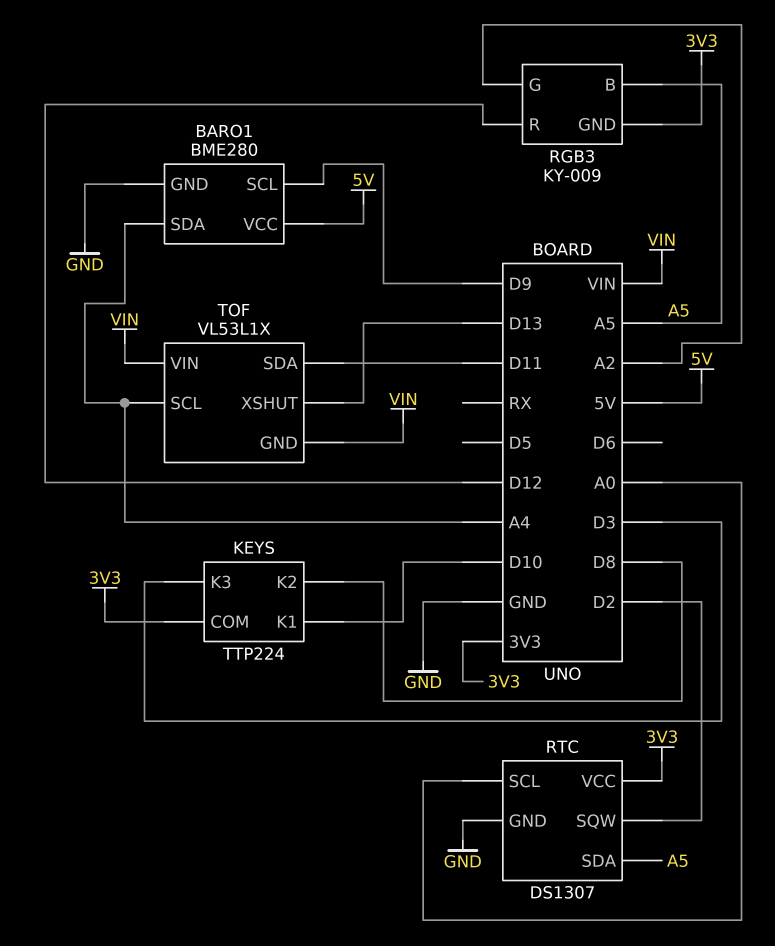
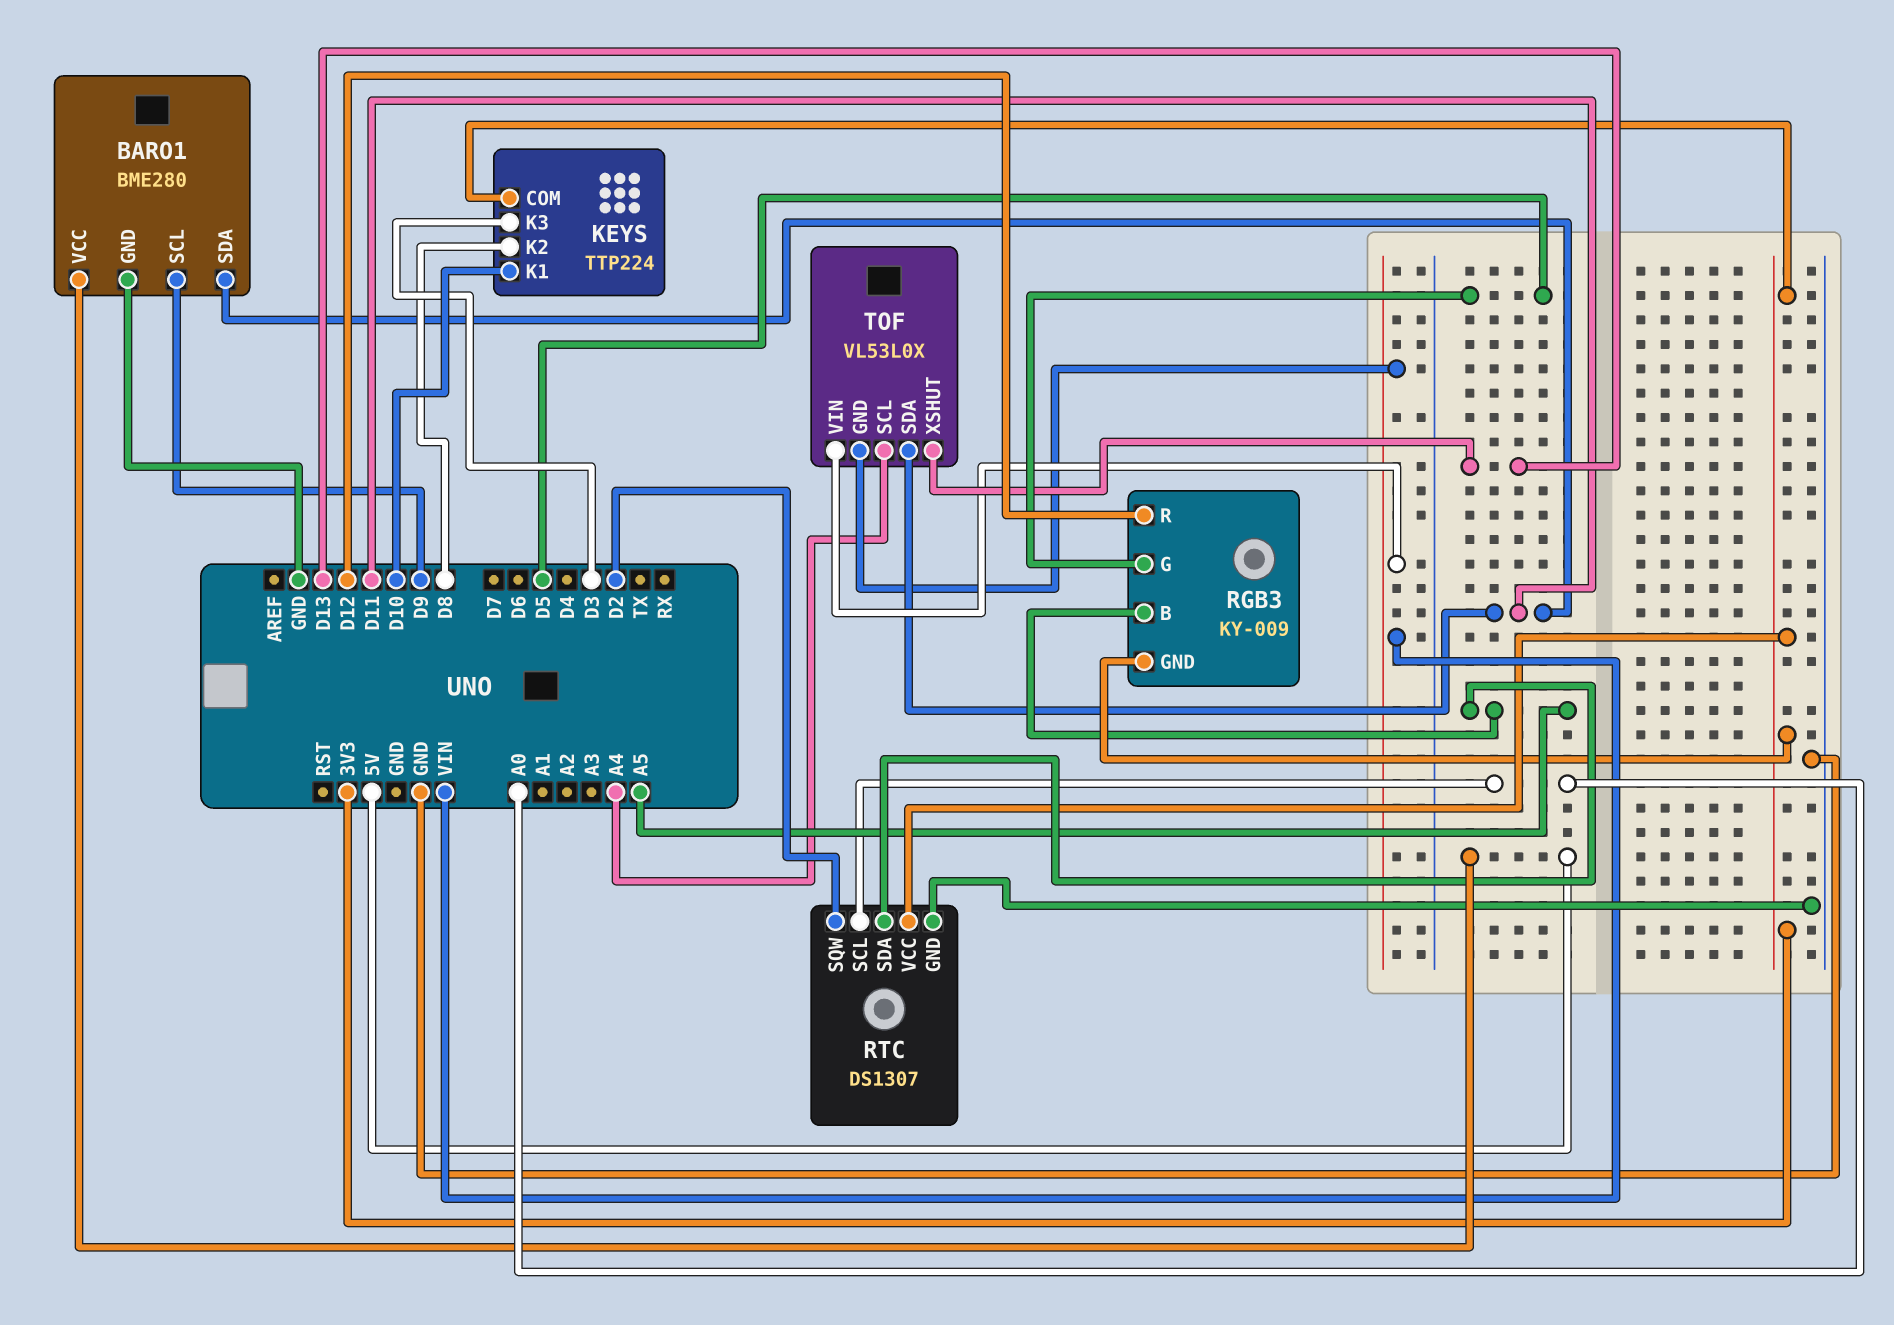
BARO1 pin SDA: A4 -> D11
RGB3 pin G: A2 -> D5
TOF: VL53L1X -> VL53L0X

